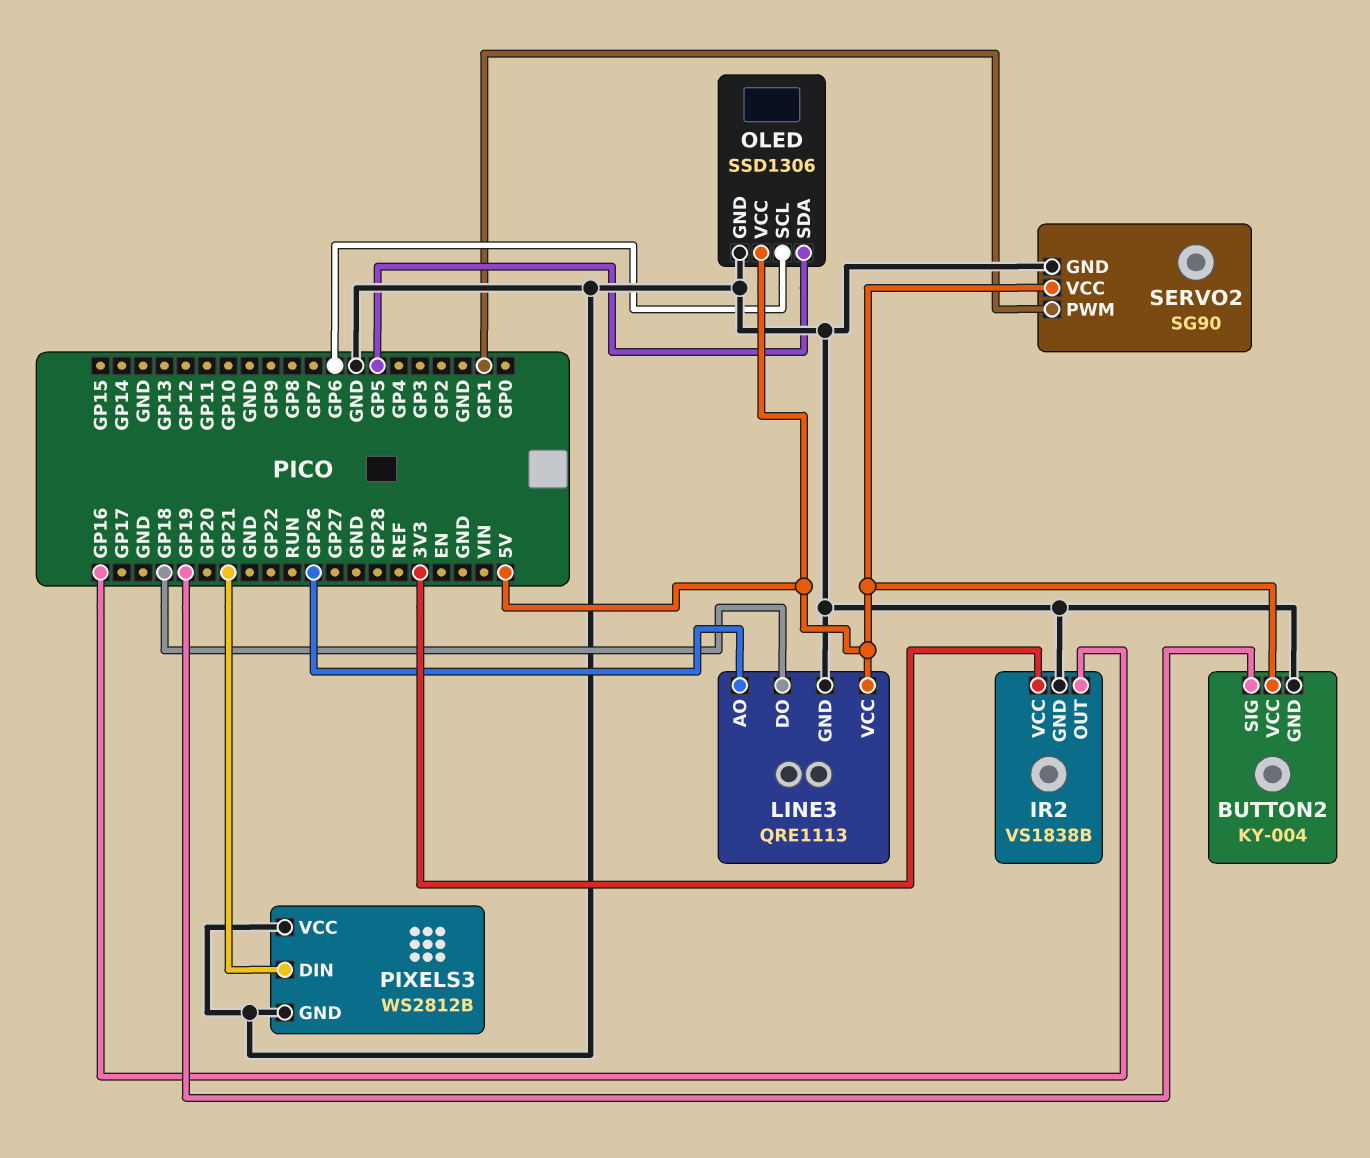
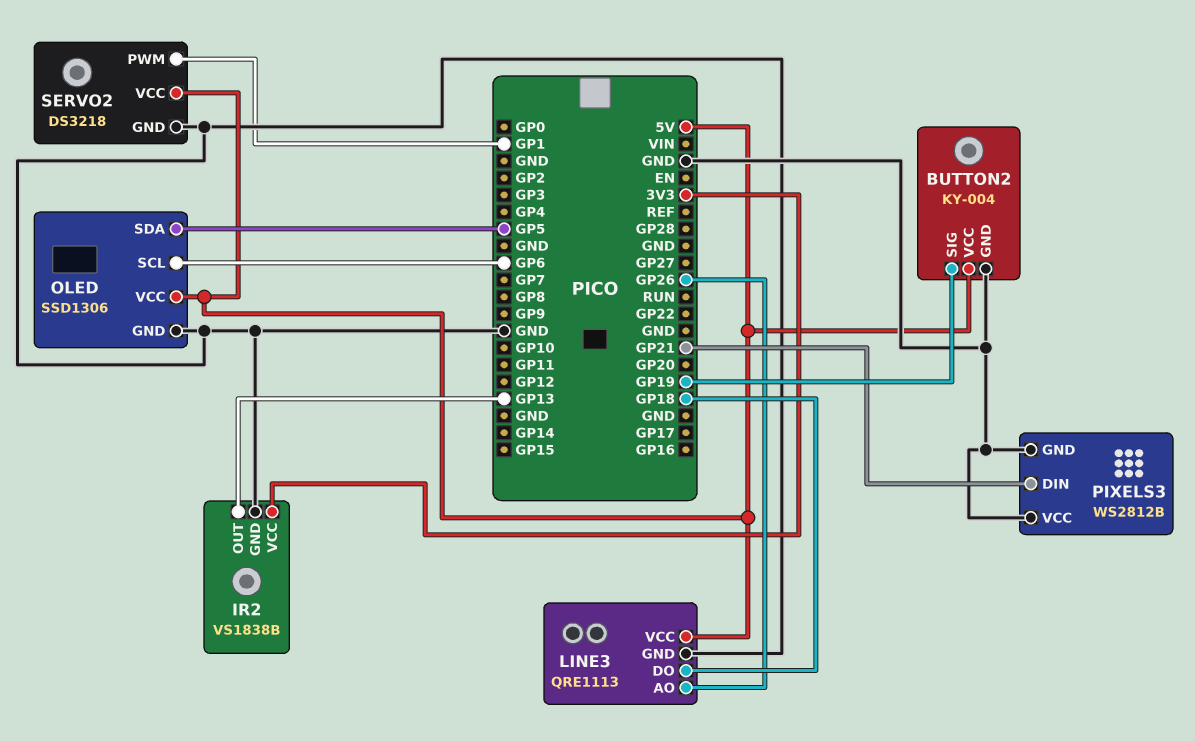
IR2 pin OUT: GP16 -> GP13
SERVO2: SG90 -> DS3218

